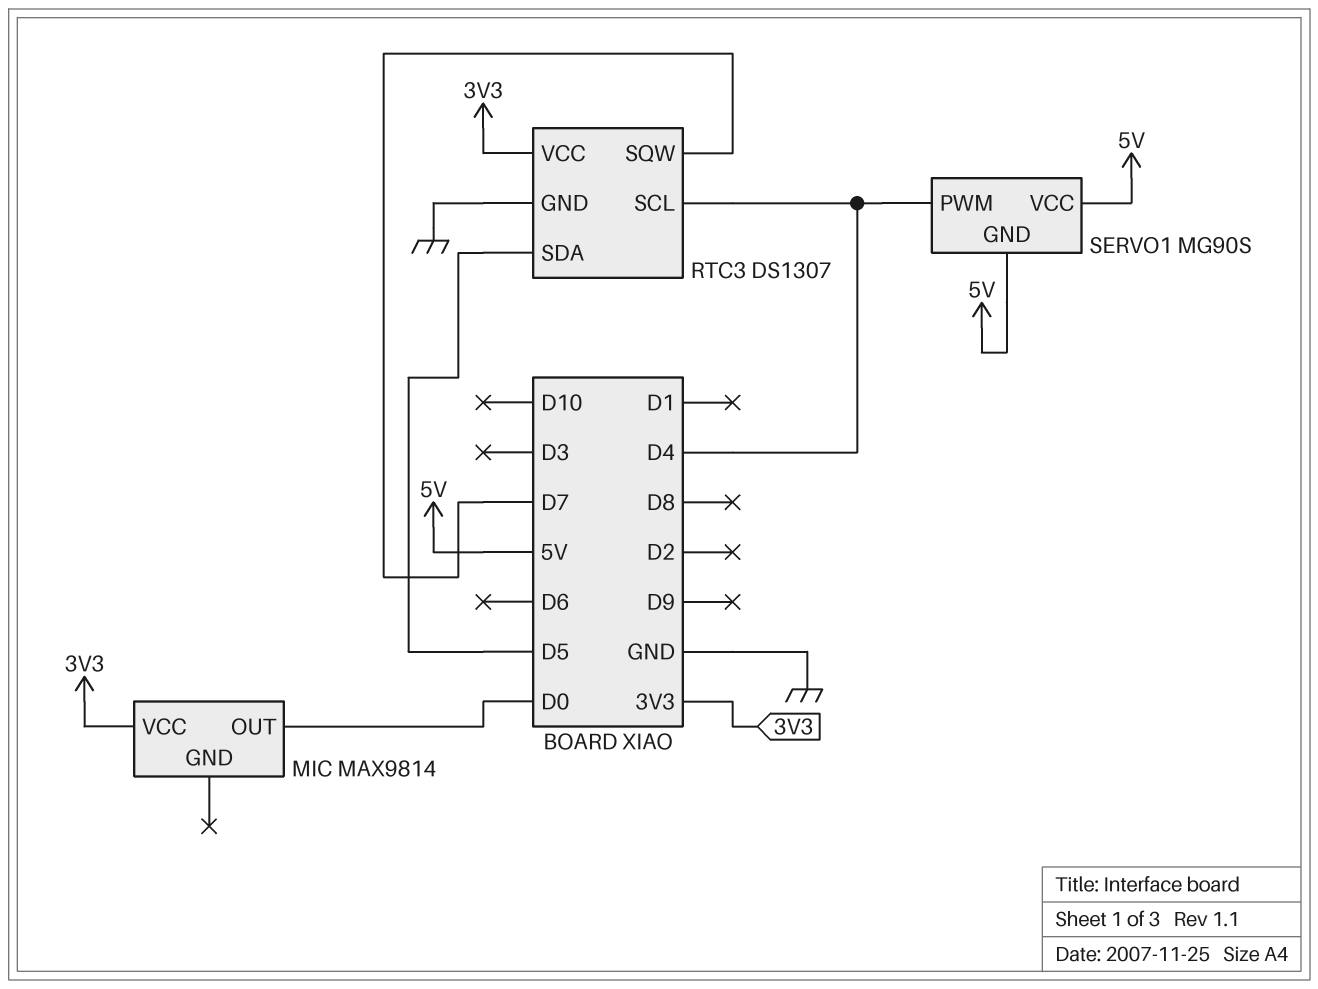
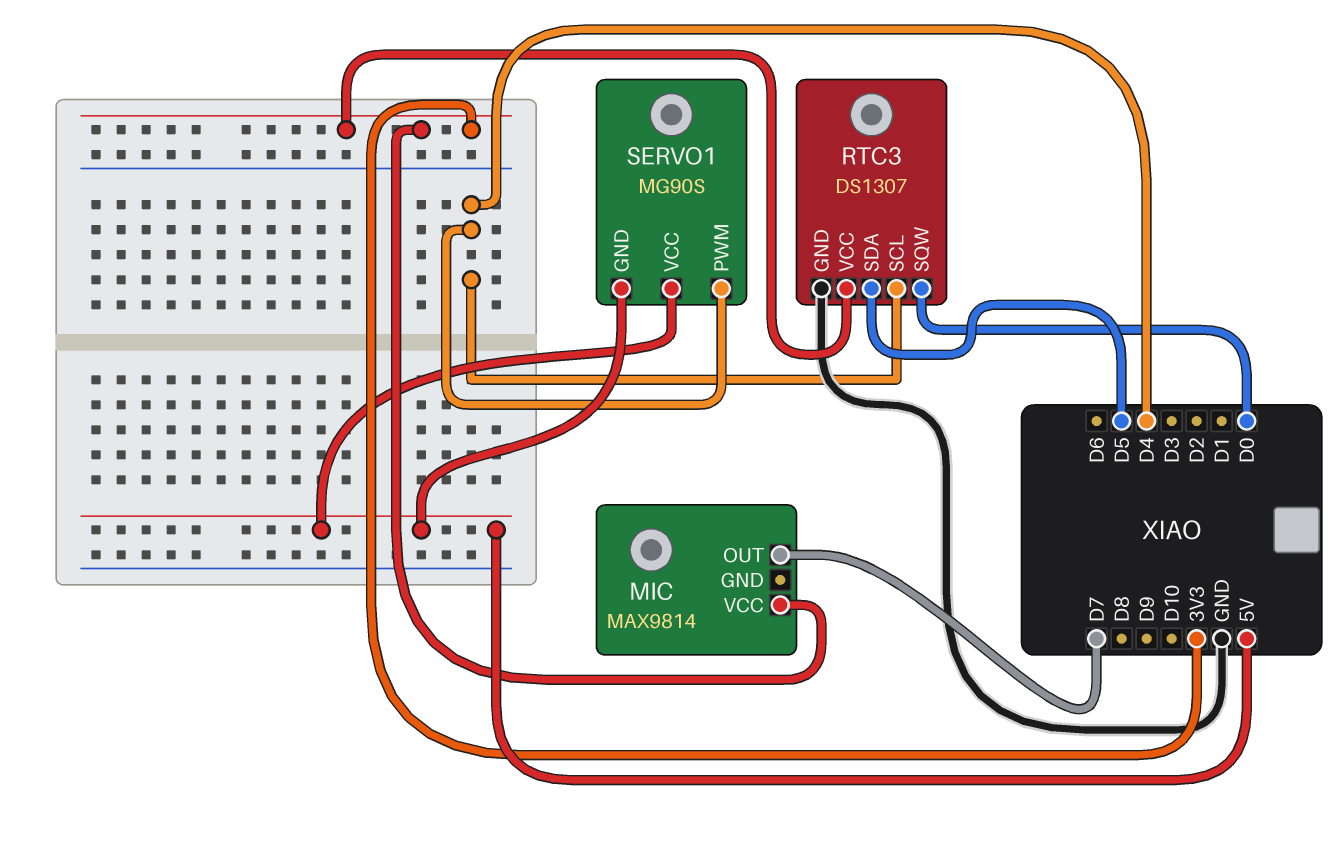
MIC pin OUT: D0 -> D7
RTC3 pin SQW: D7 -> D0

